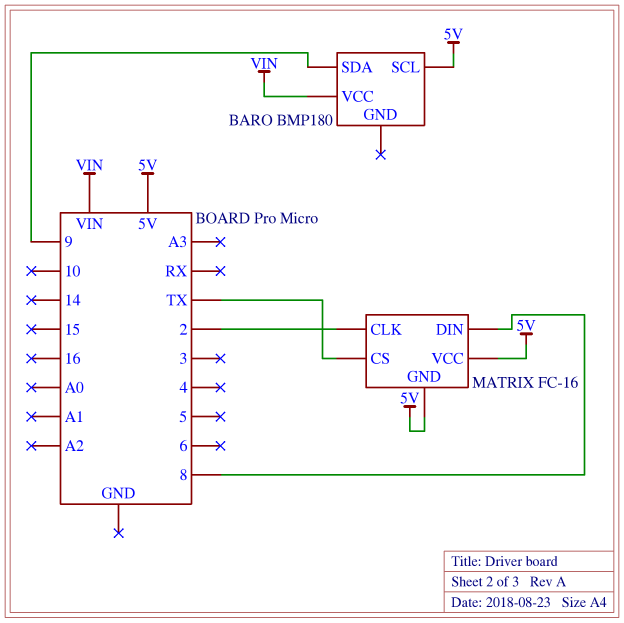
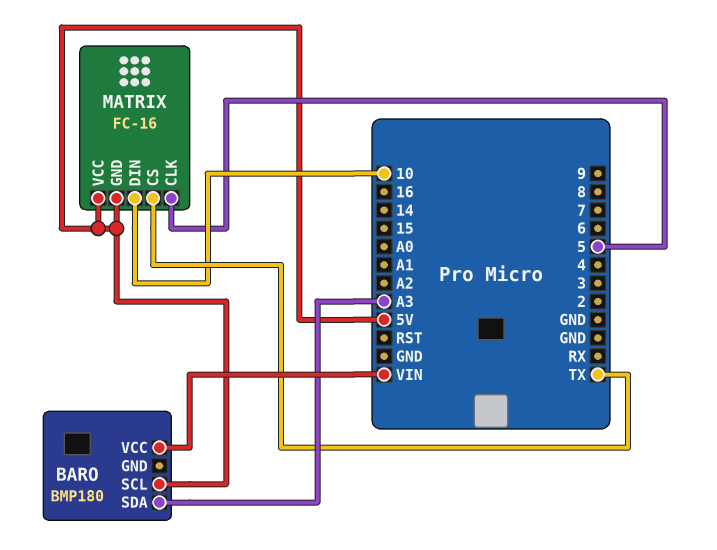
BARO pin SDA: 9 -> A3
MATRIX pin CLK: 2 -> 5
MATRIX pin DIN: 8 -> 10

